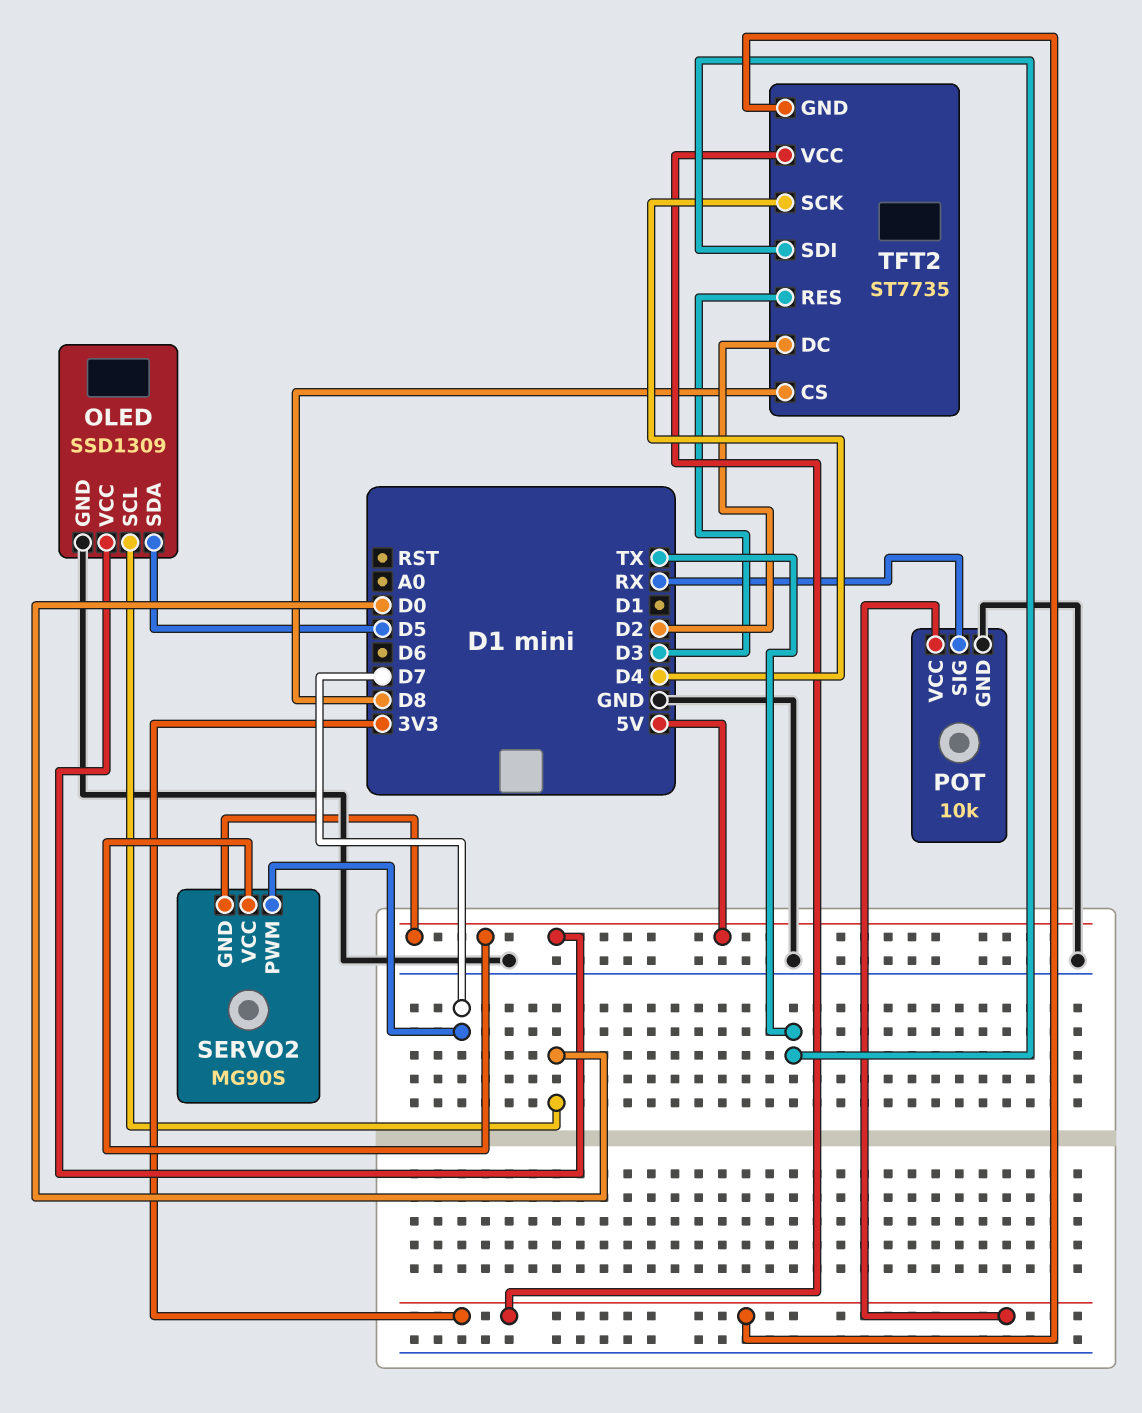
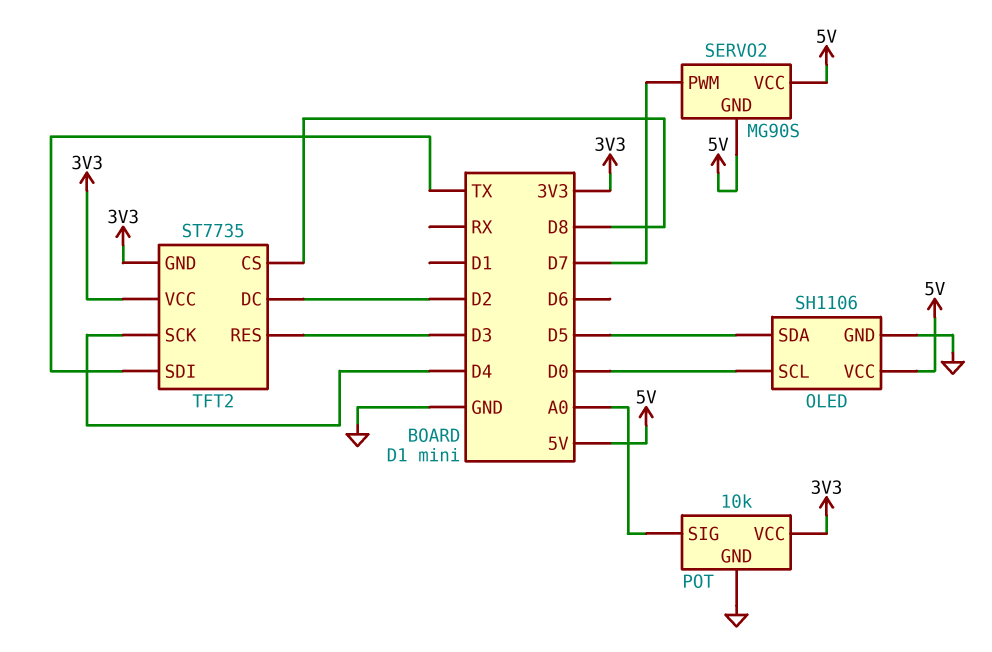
OLED: SSD1309 -> SH1106
POT pin SIG: RX -> A0

